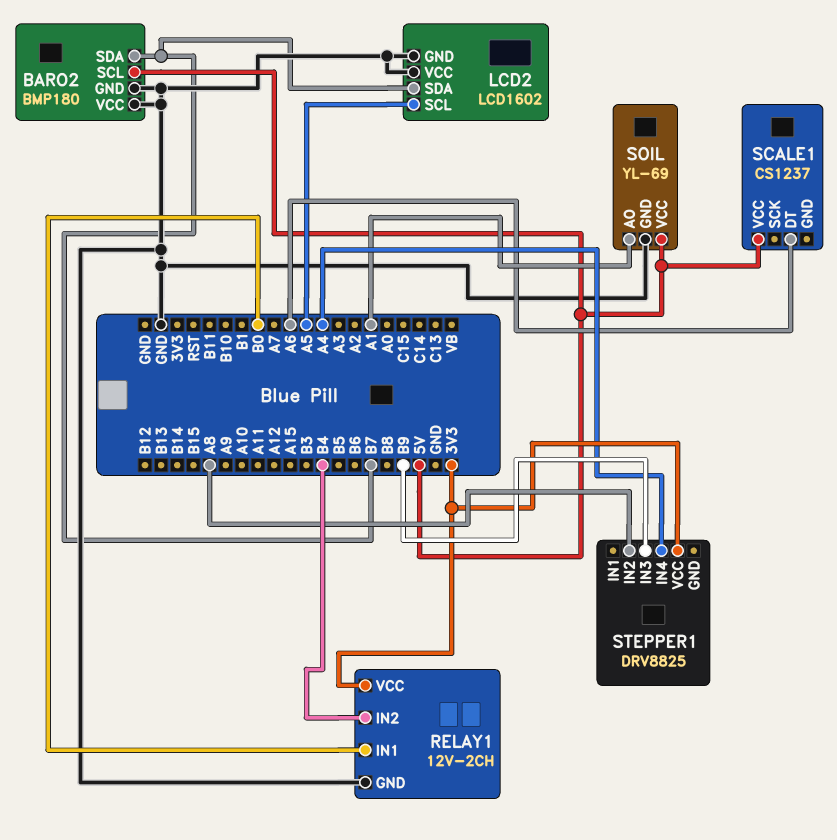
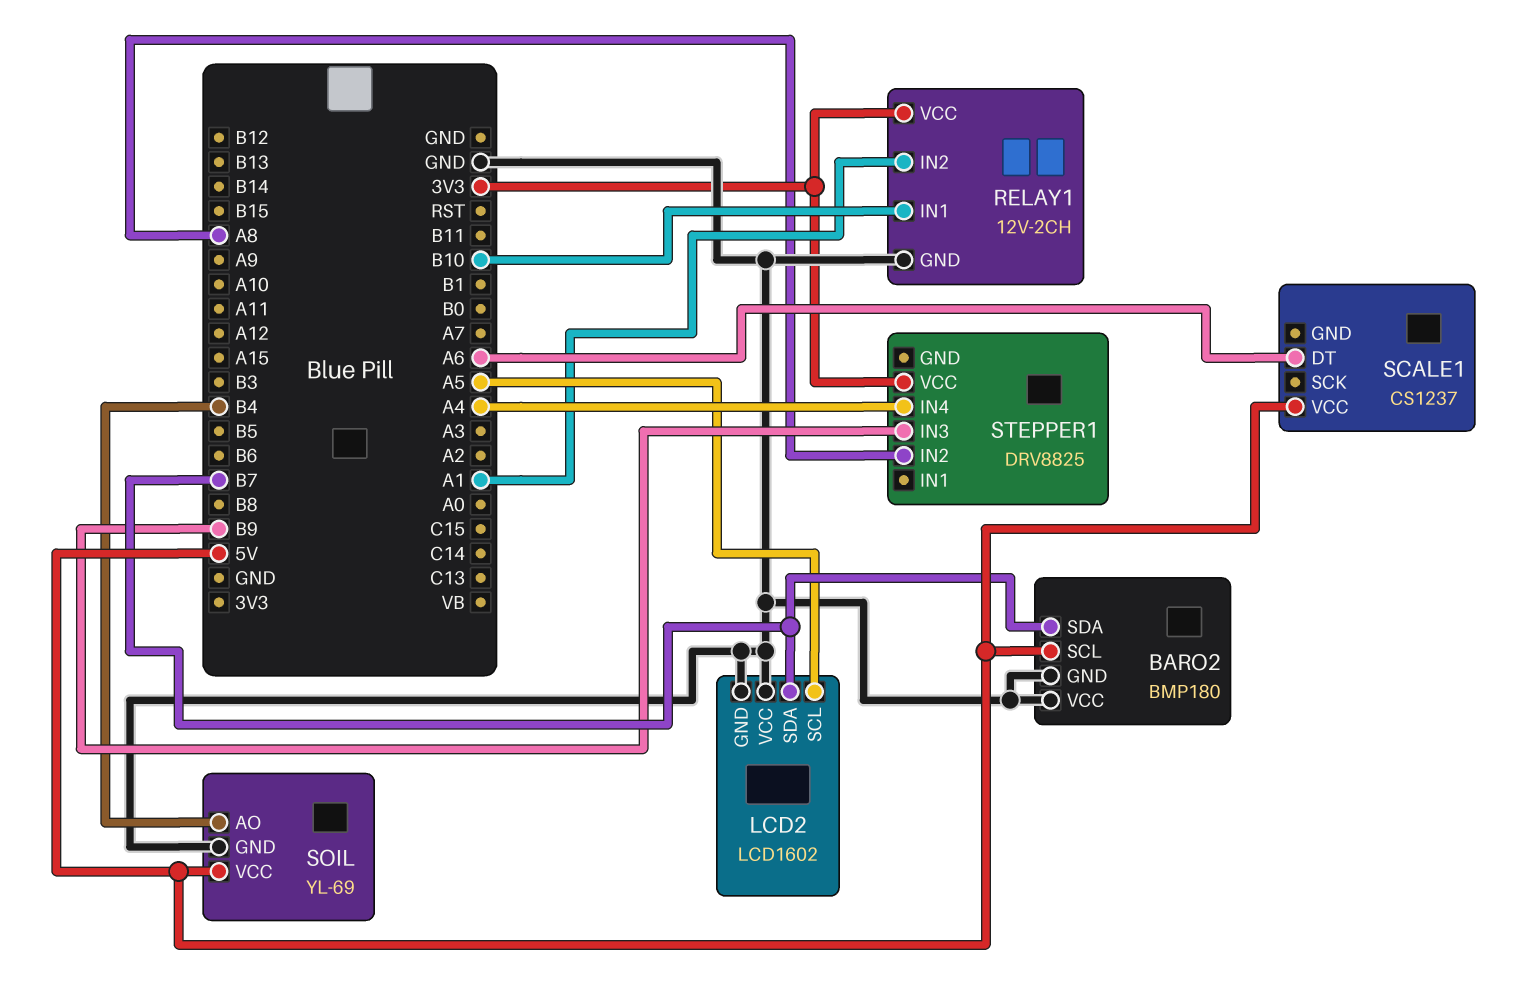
RELAY1 pin IN1: B0 -> B10
RELAY1 pin IN2: B4 -> A1
SOIL pin AO: A1 -> B4

